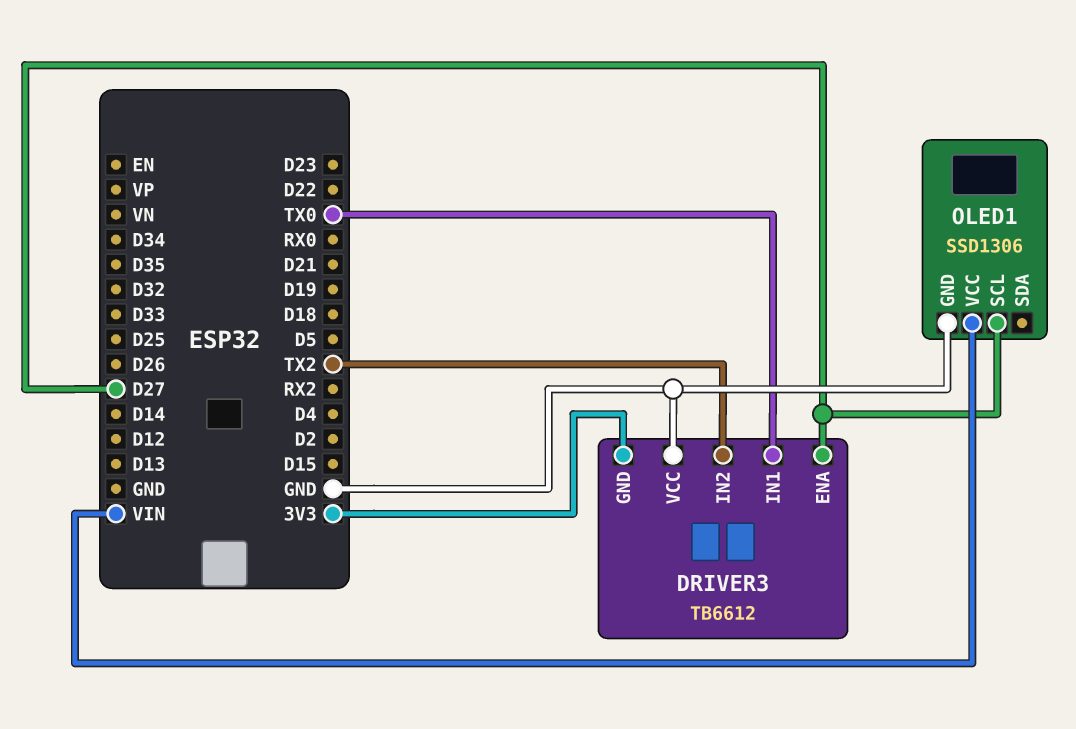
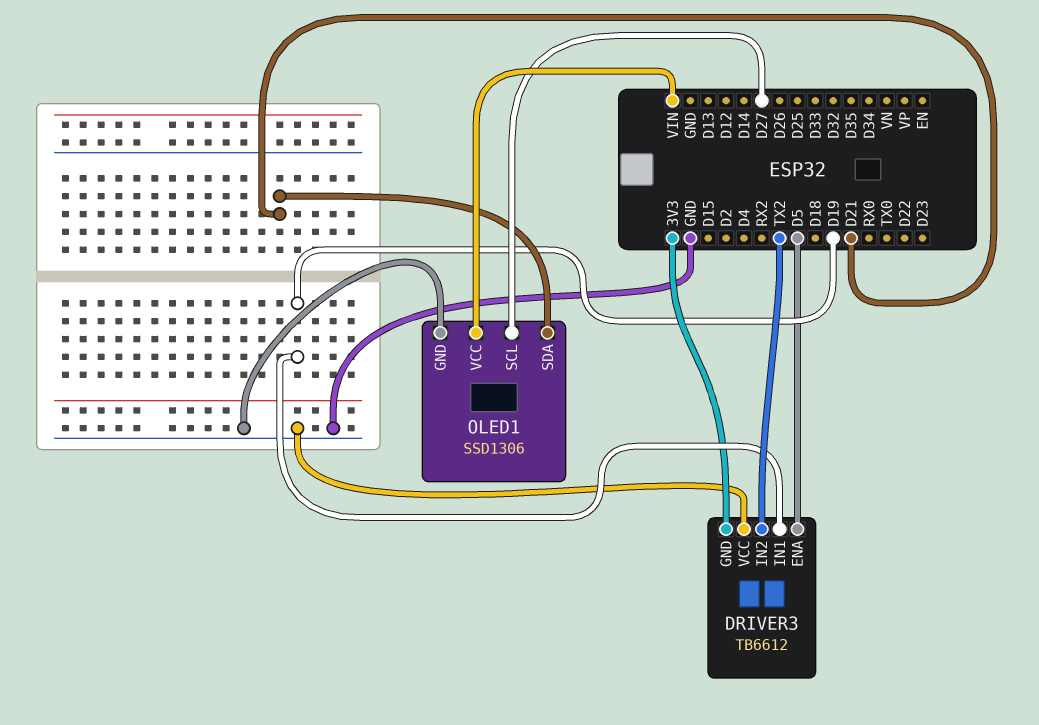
DRIVER3 pin ENA: D27 -> D5
DRIVER3 pin IN1: TX0 -> D19
OLED1 pin SDA: none -> D21

